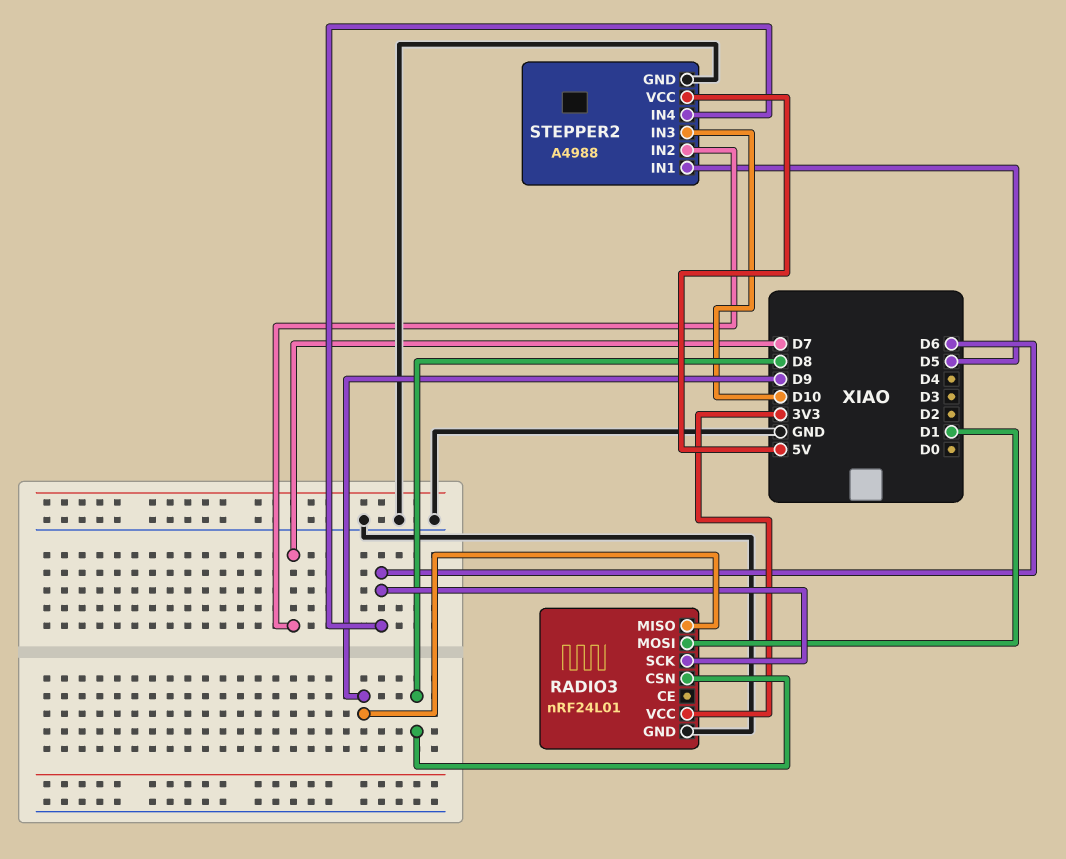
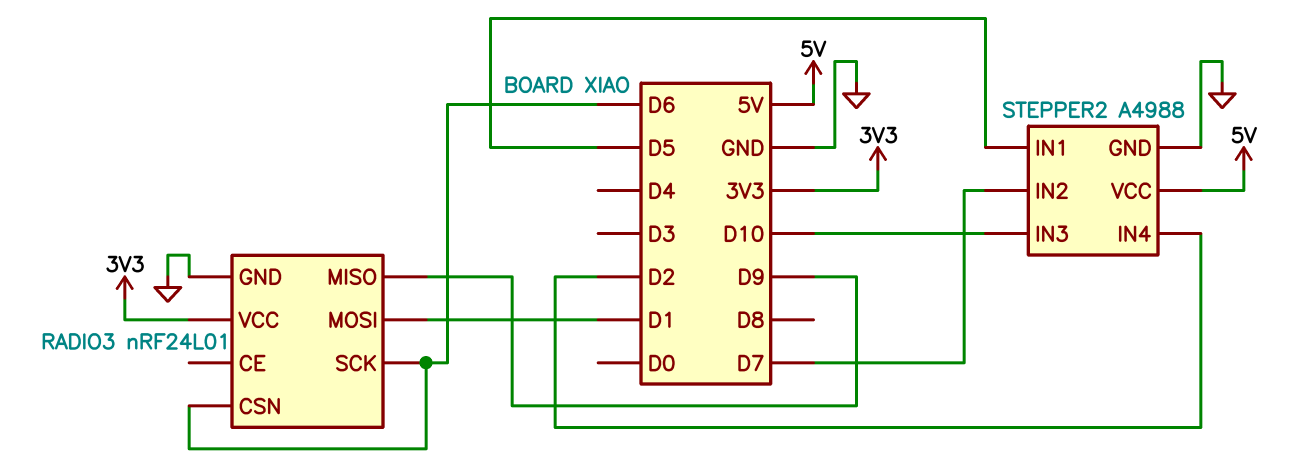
RADIO3 pin CSN: D8 -> D6
STEPPER2 pin IN4: D6 -> D2

